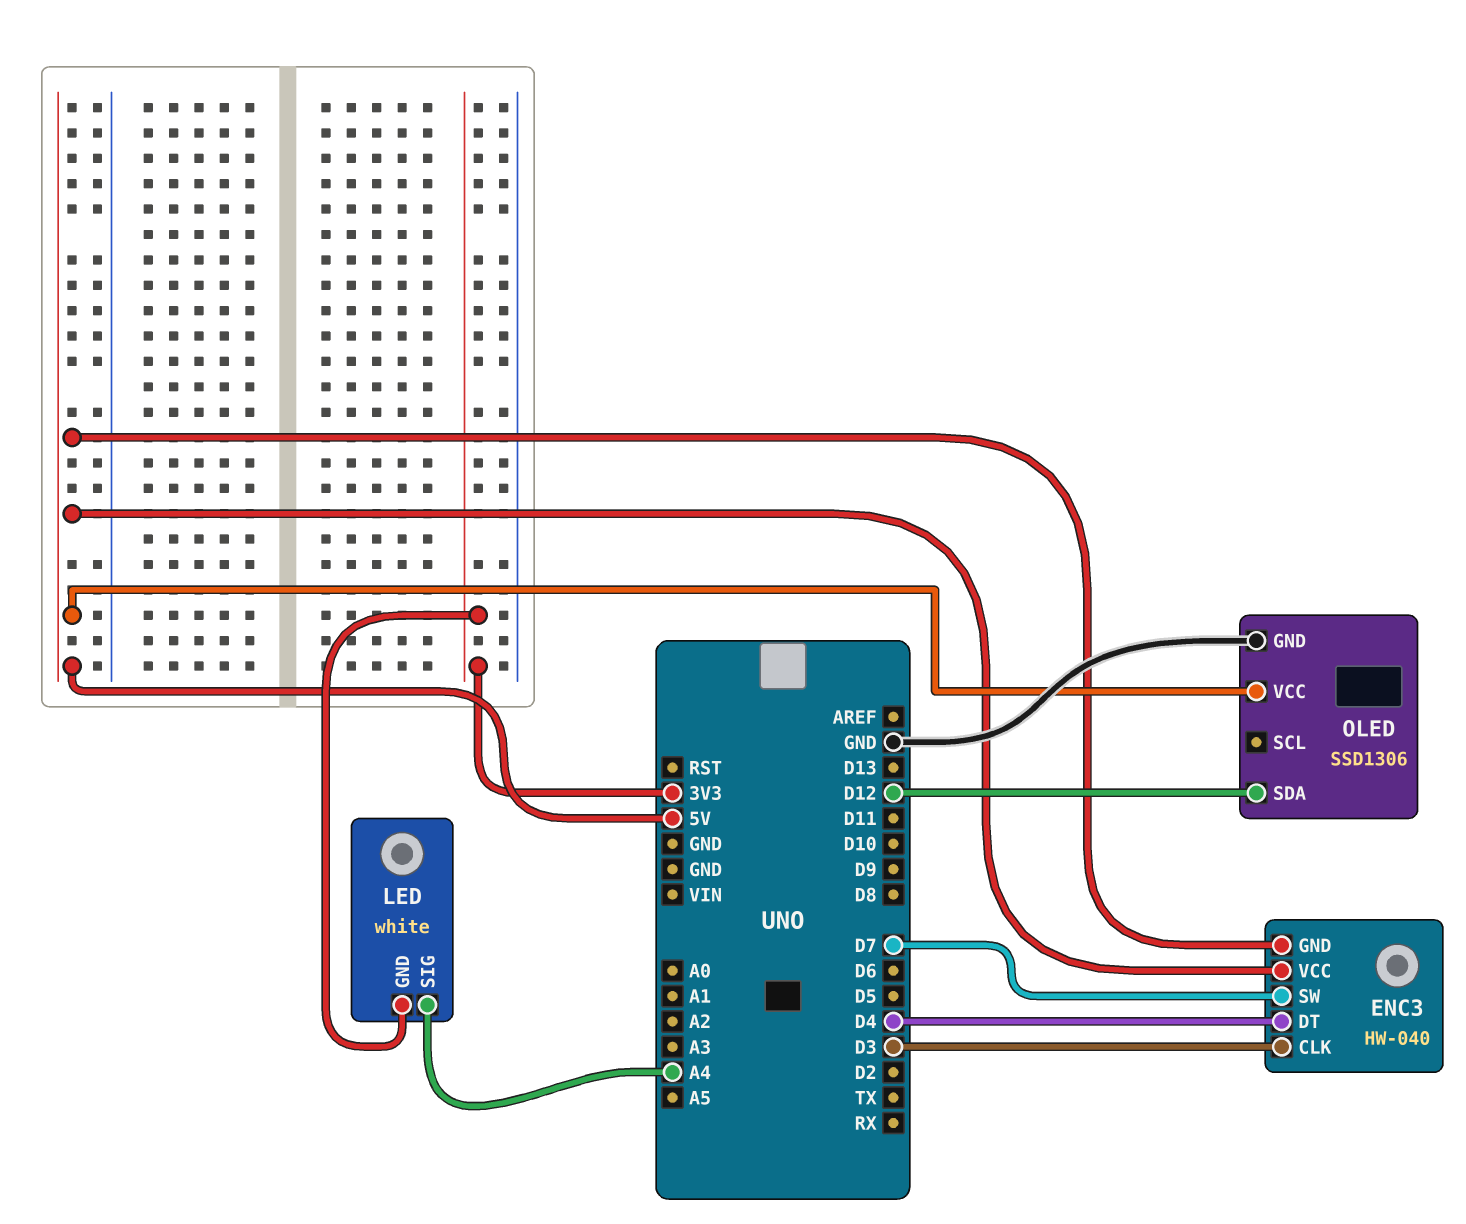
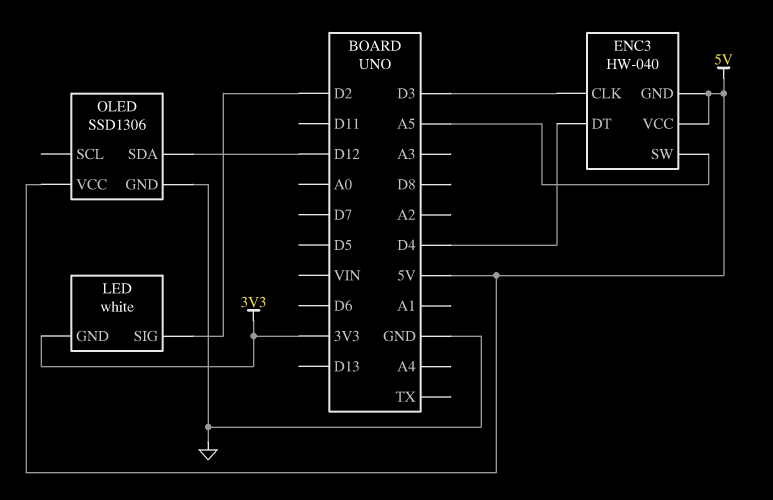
ENC3 pin SW: D7 -> A5
LED pin SIG: A4 -> D2

